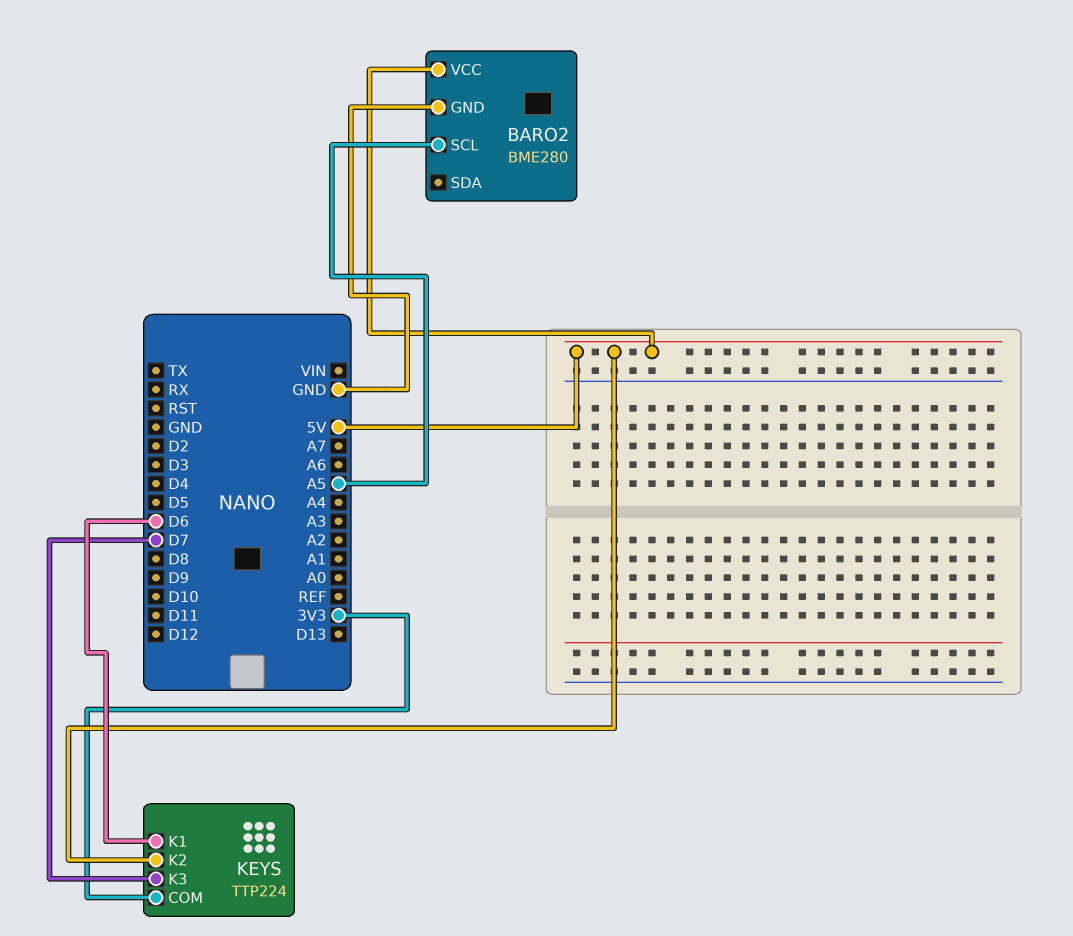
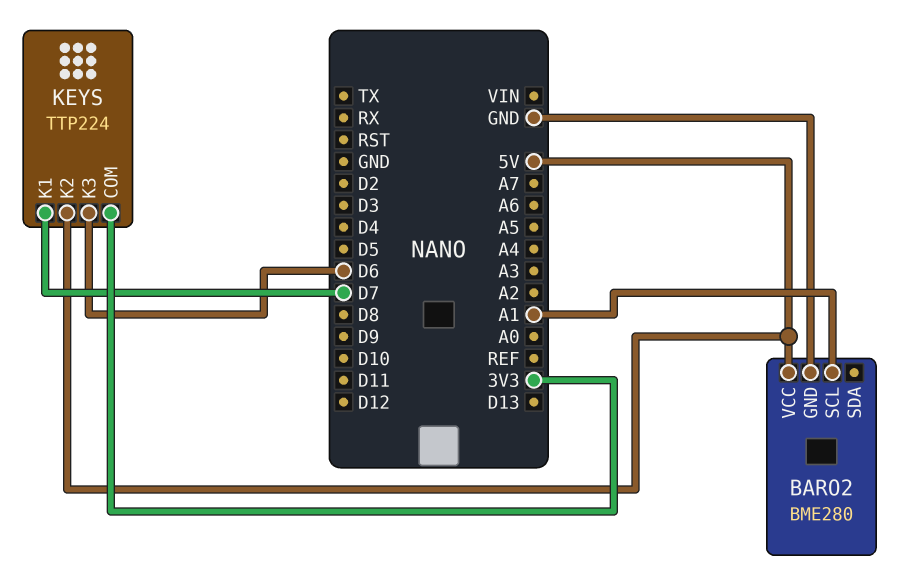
BARO2 pin SCL: A5 -> A1
KEYS pin K1: D6 -> D7
KEYS pin K3: D7 -> D6

